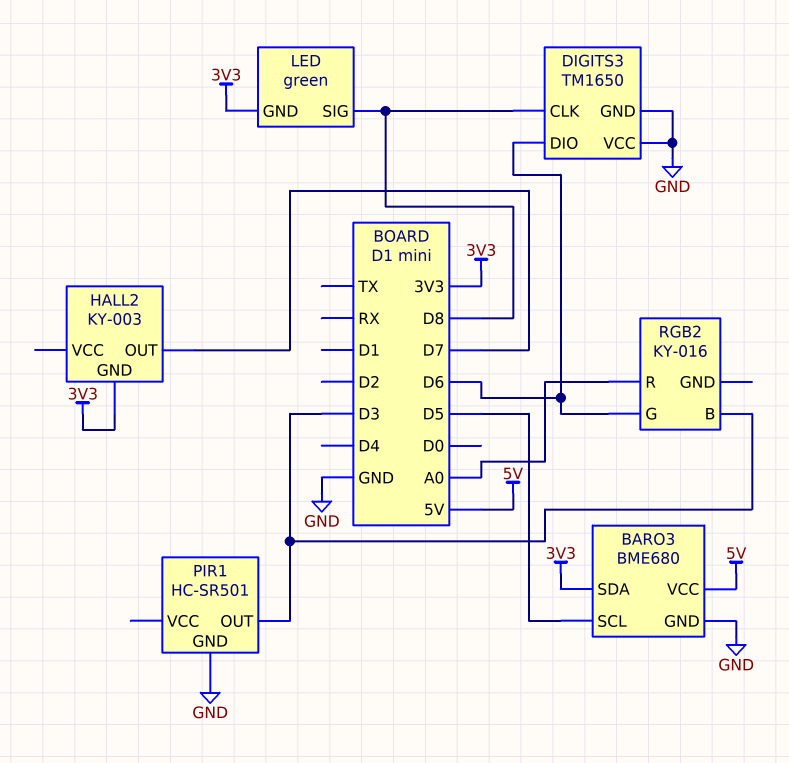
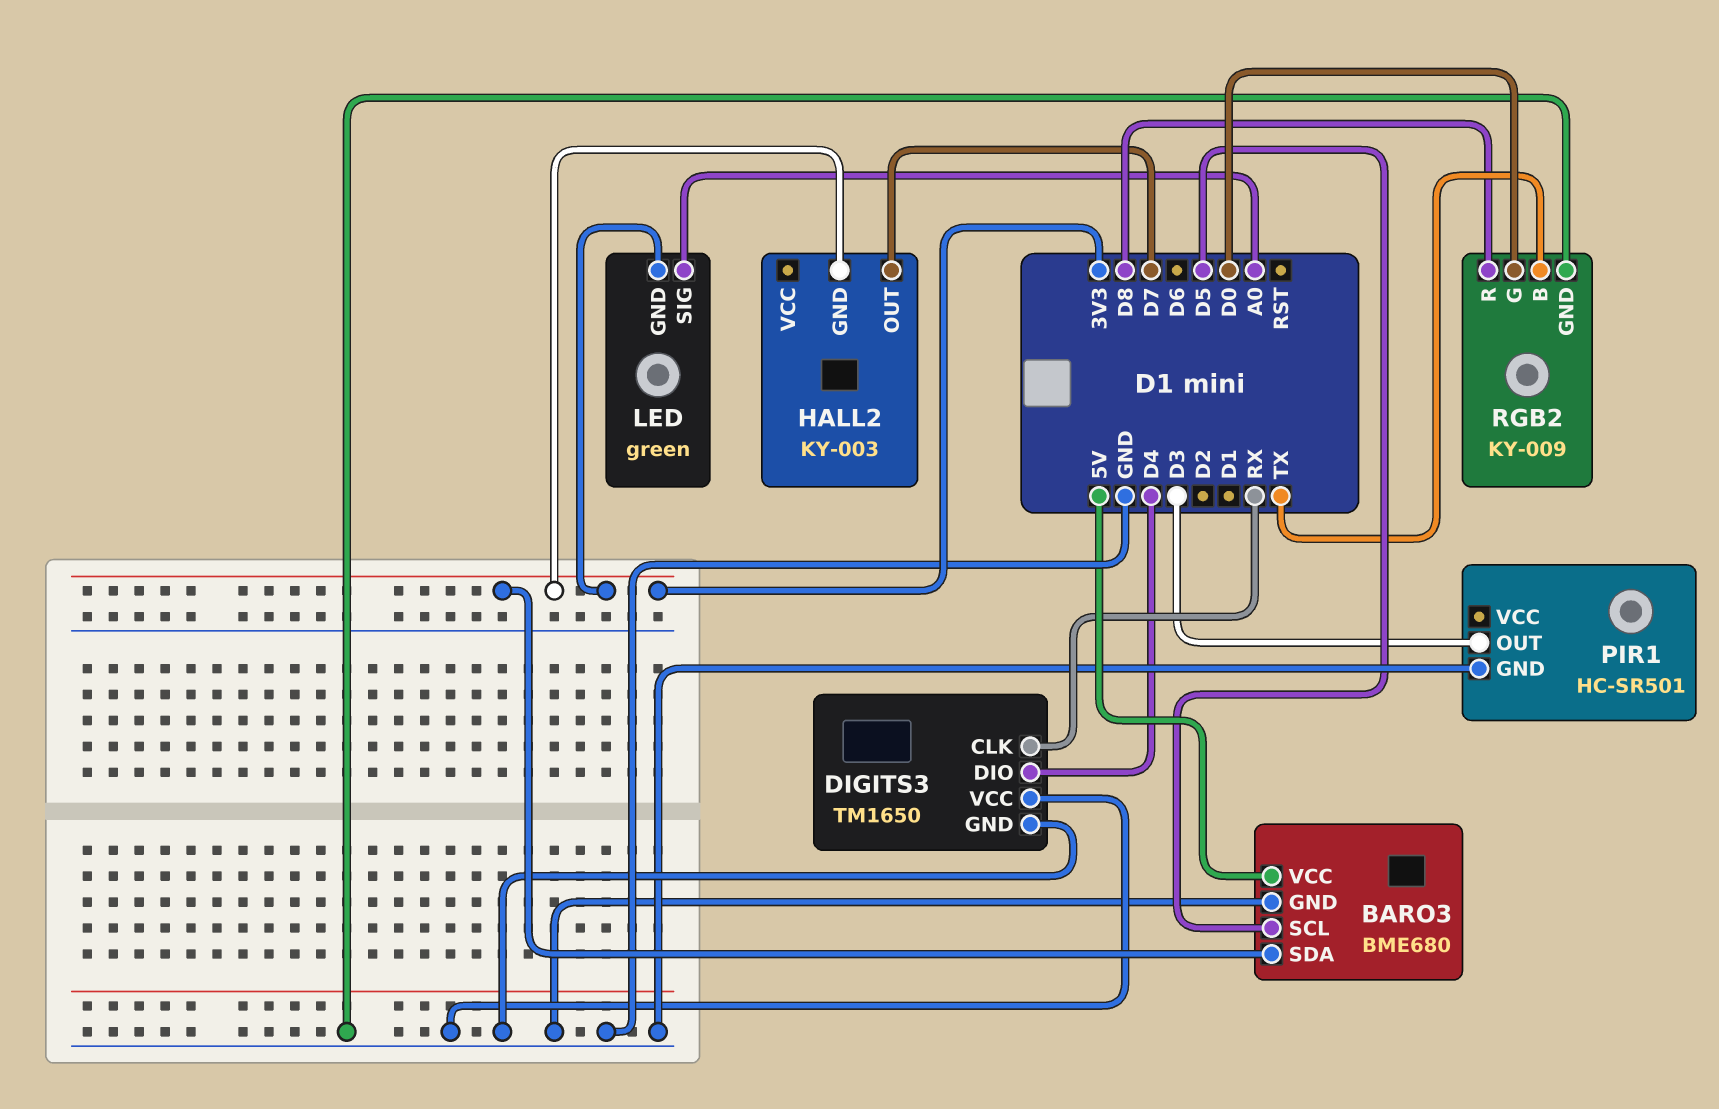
DIGITS3 pin CLK: D8 -> RX
DIGITS3 pin DIO: D6 -> D4
LED pin SIG: D8 -> A0
RGB2: KY-016 -> KY-009
RGB2 pin B: D3 -> TX
RGB2 pin G: D6 -> D0
RGB2 pin GND: none -> GND
RGB2 pin R: A0 -> D8

